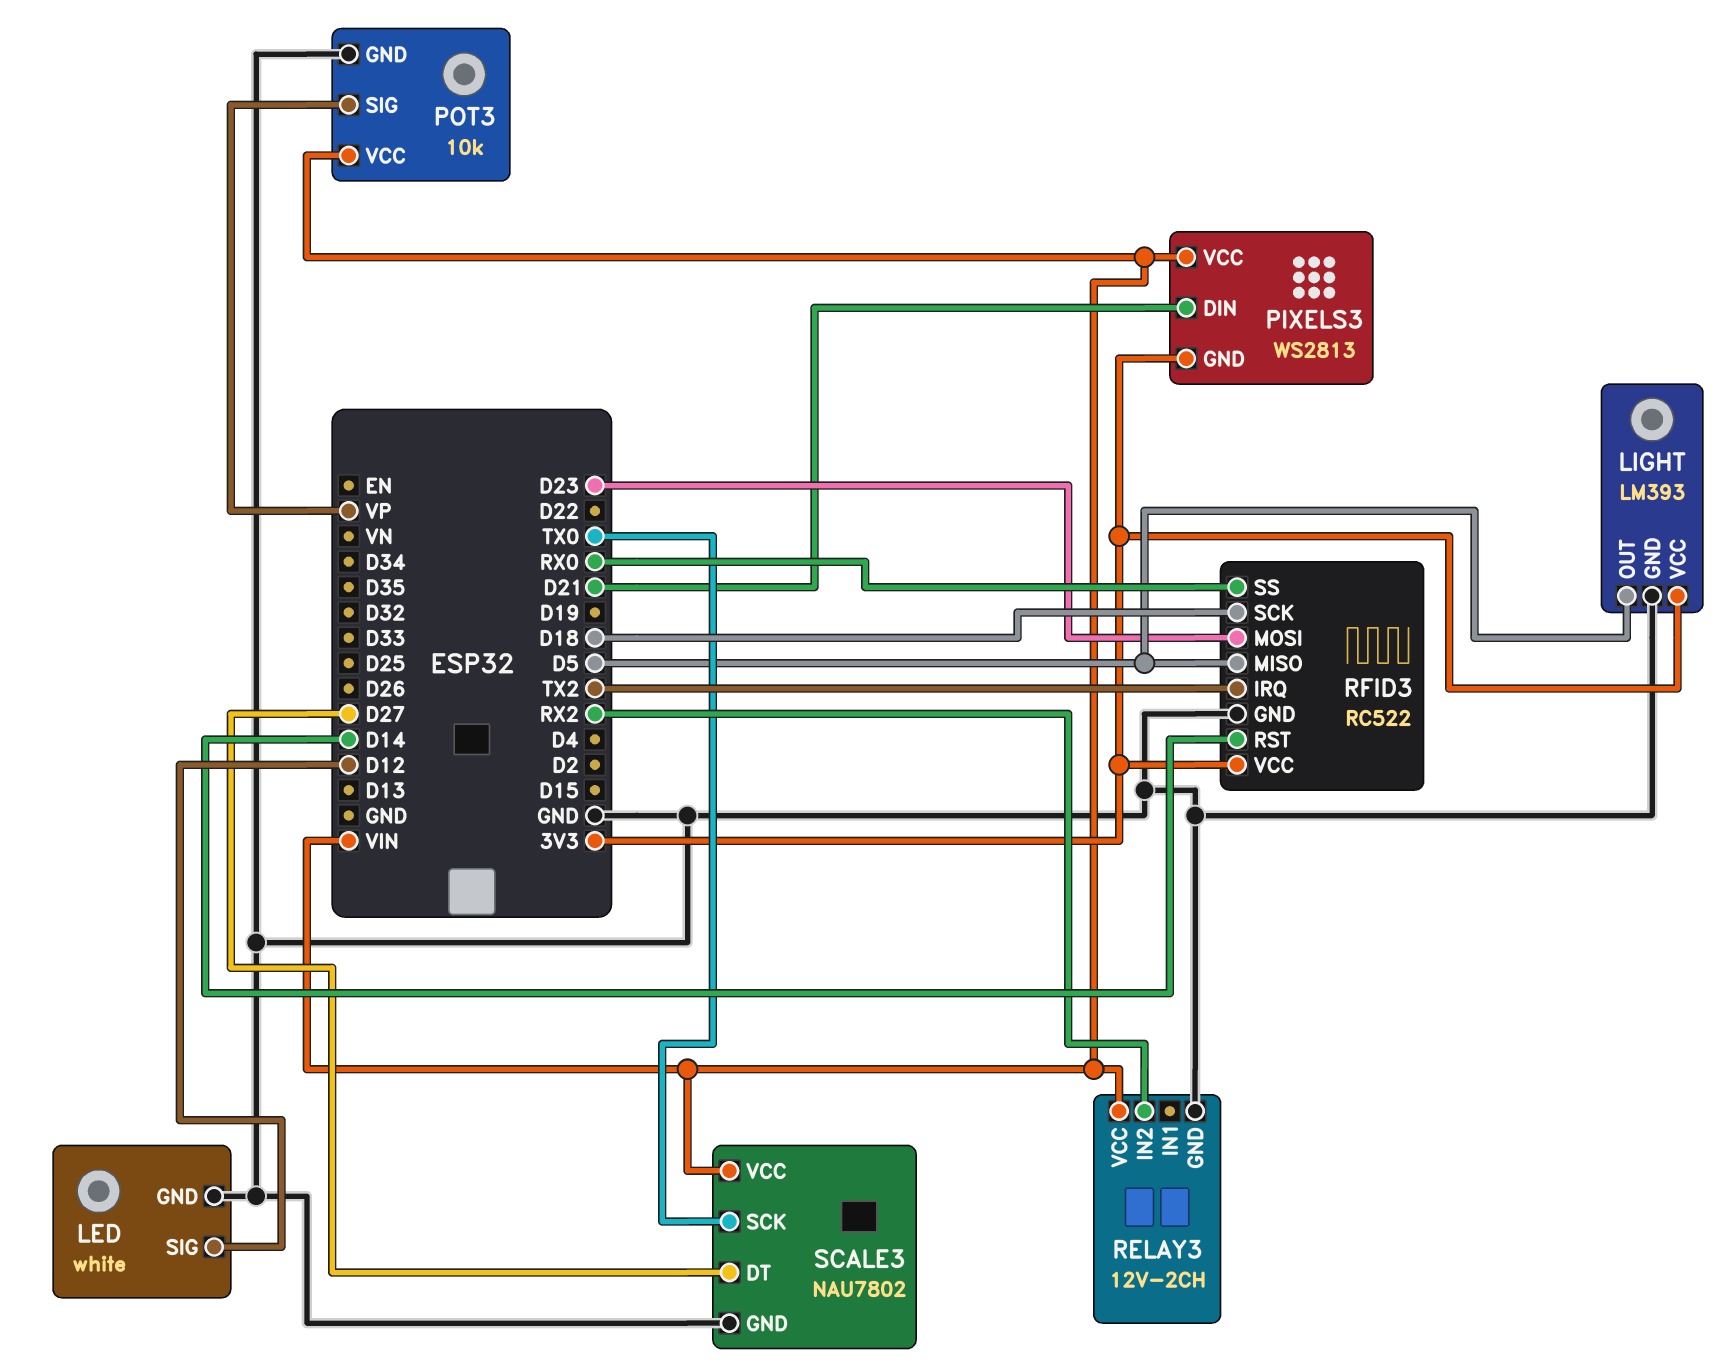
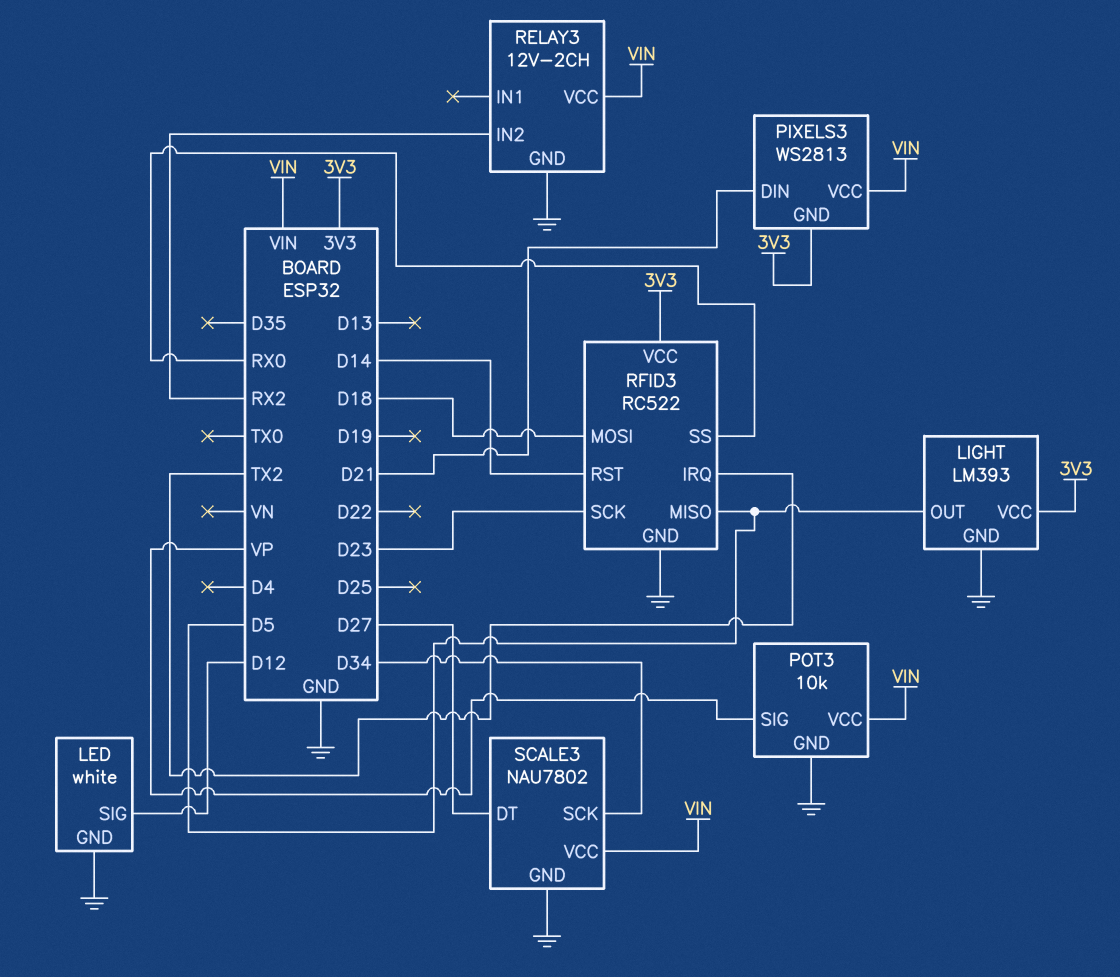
RFID3 pin MOSI: D23 -> D18
RFID3 pin SCK: D18 -> D23
SCALE3 pin SCK: TX0 -> D34

